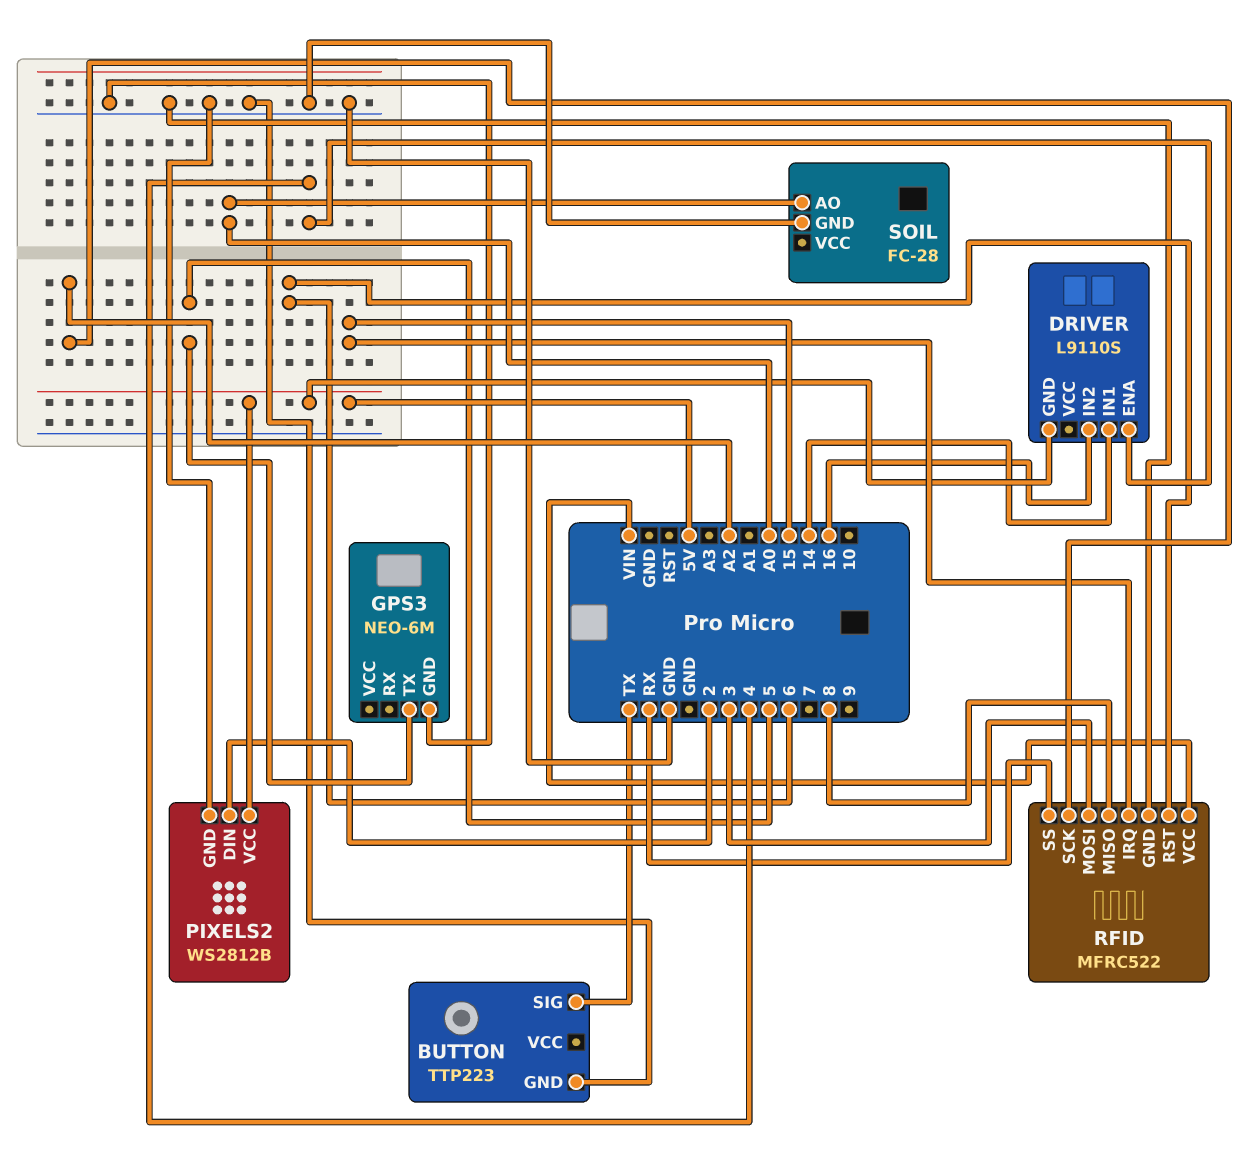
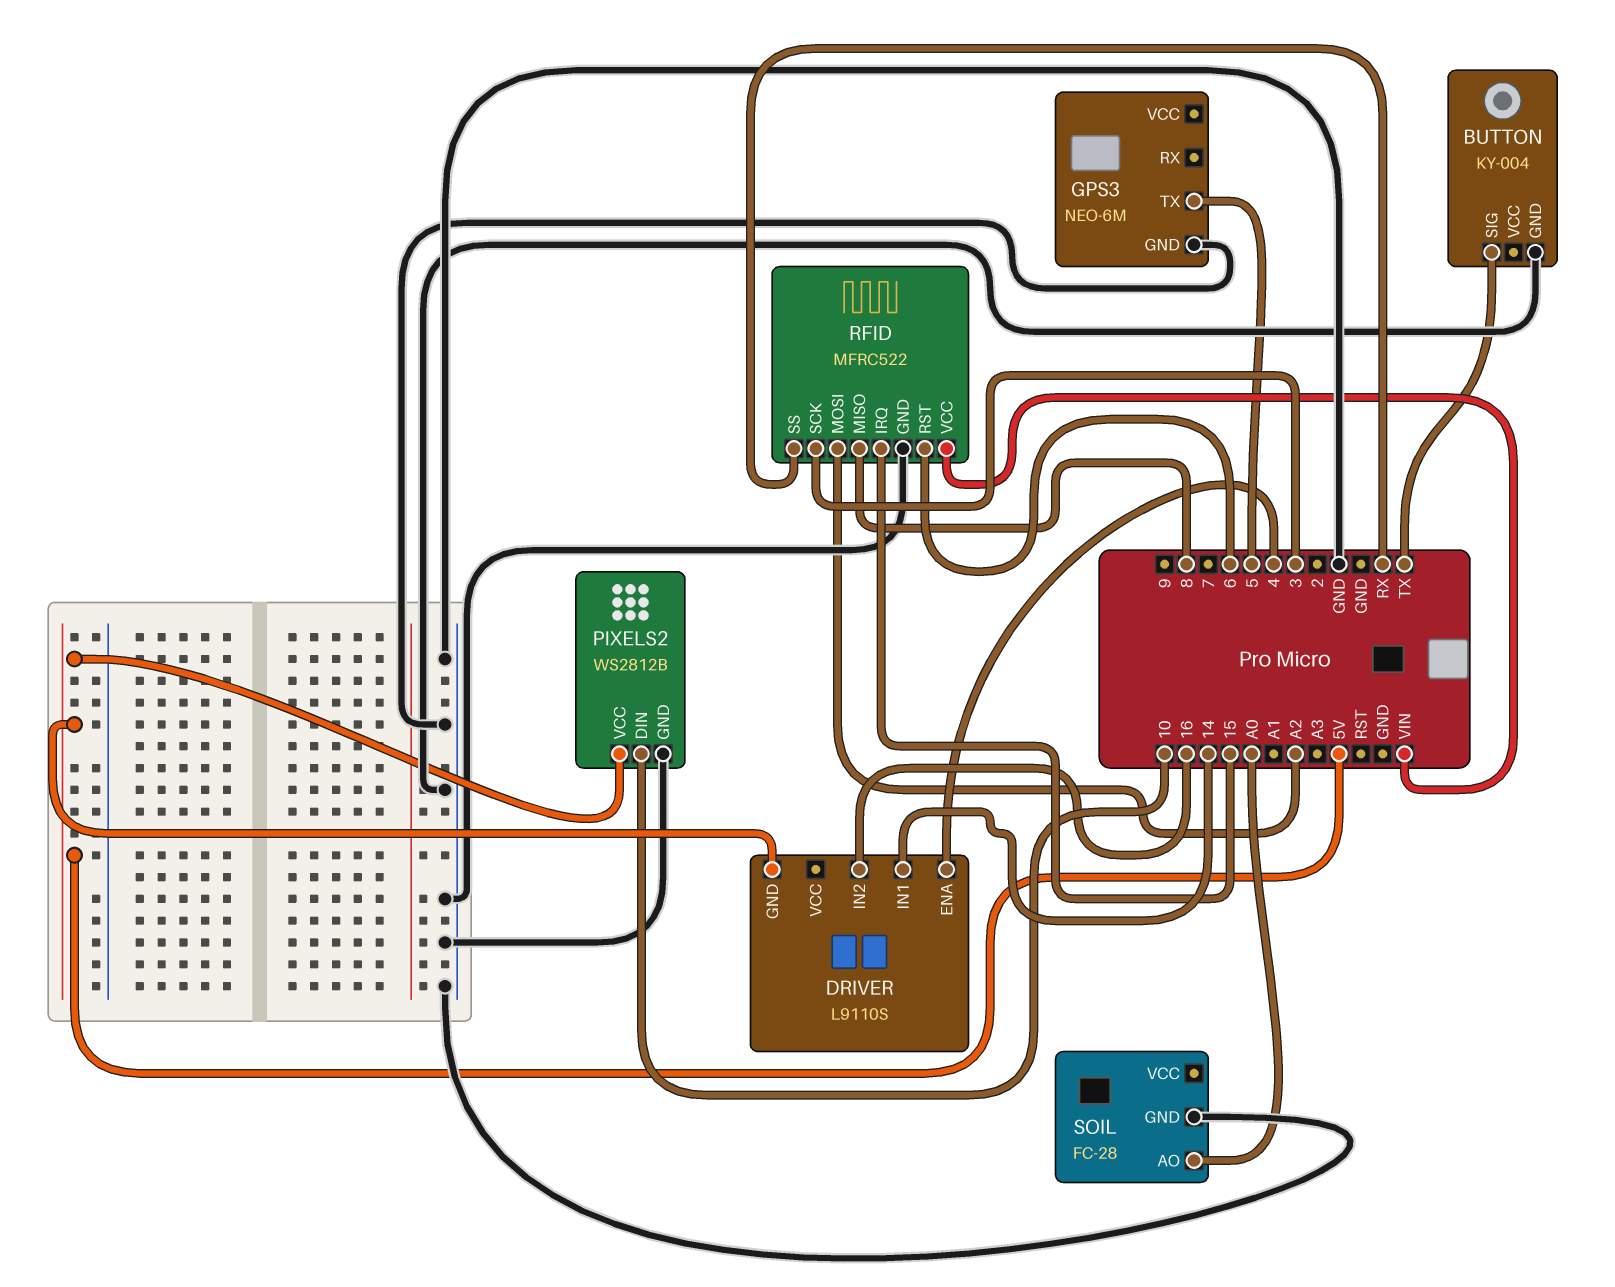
BUTTON: TTP223 -> KY-004
PIXELS2 pin DIN: 2 -> 10
RFID pin MOSI: 3 -> A2
RFID pin SCK: A2 -> 3

